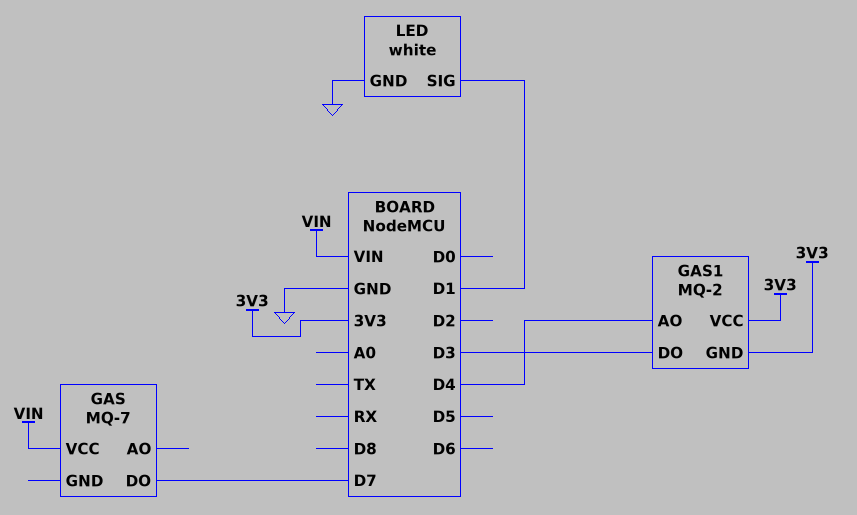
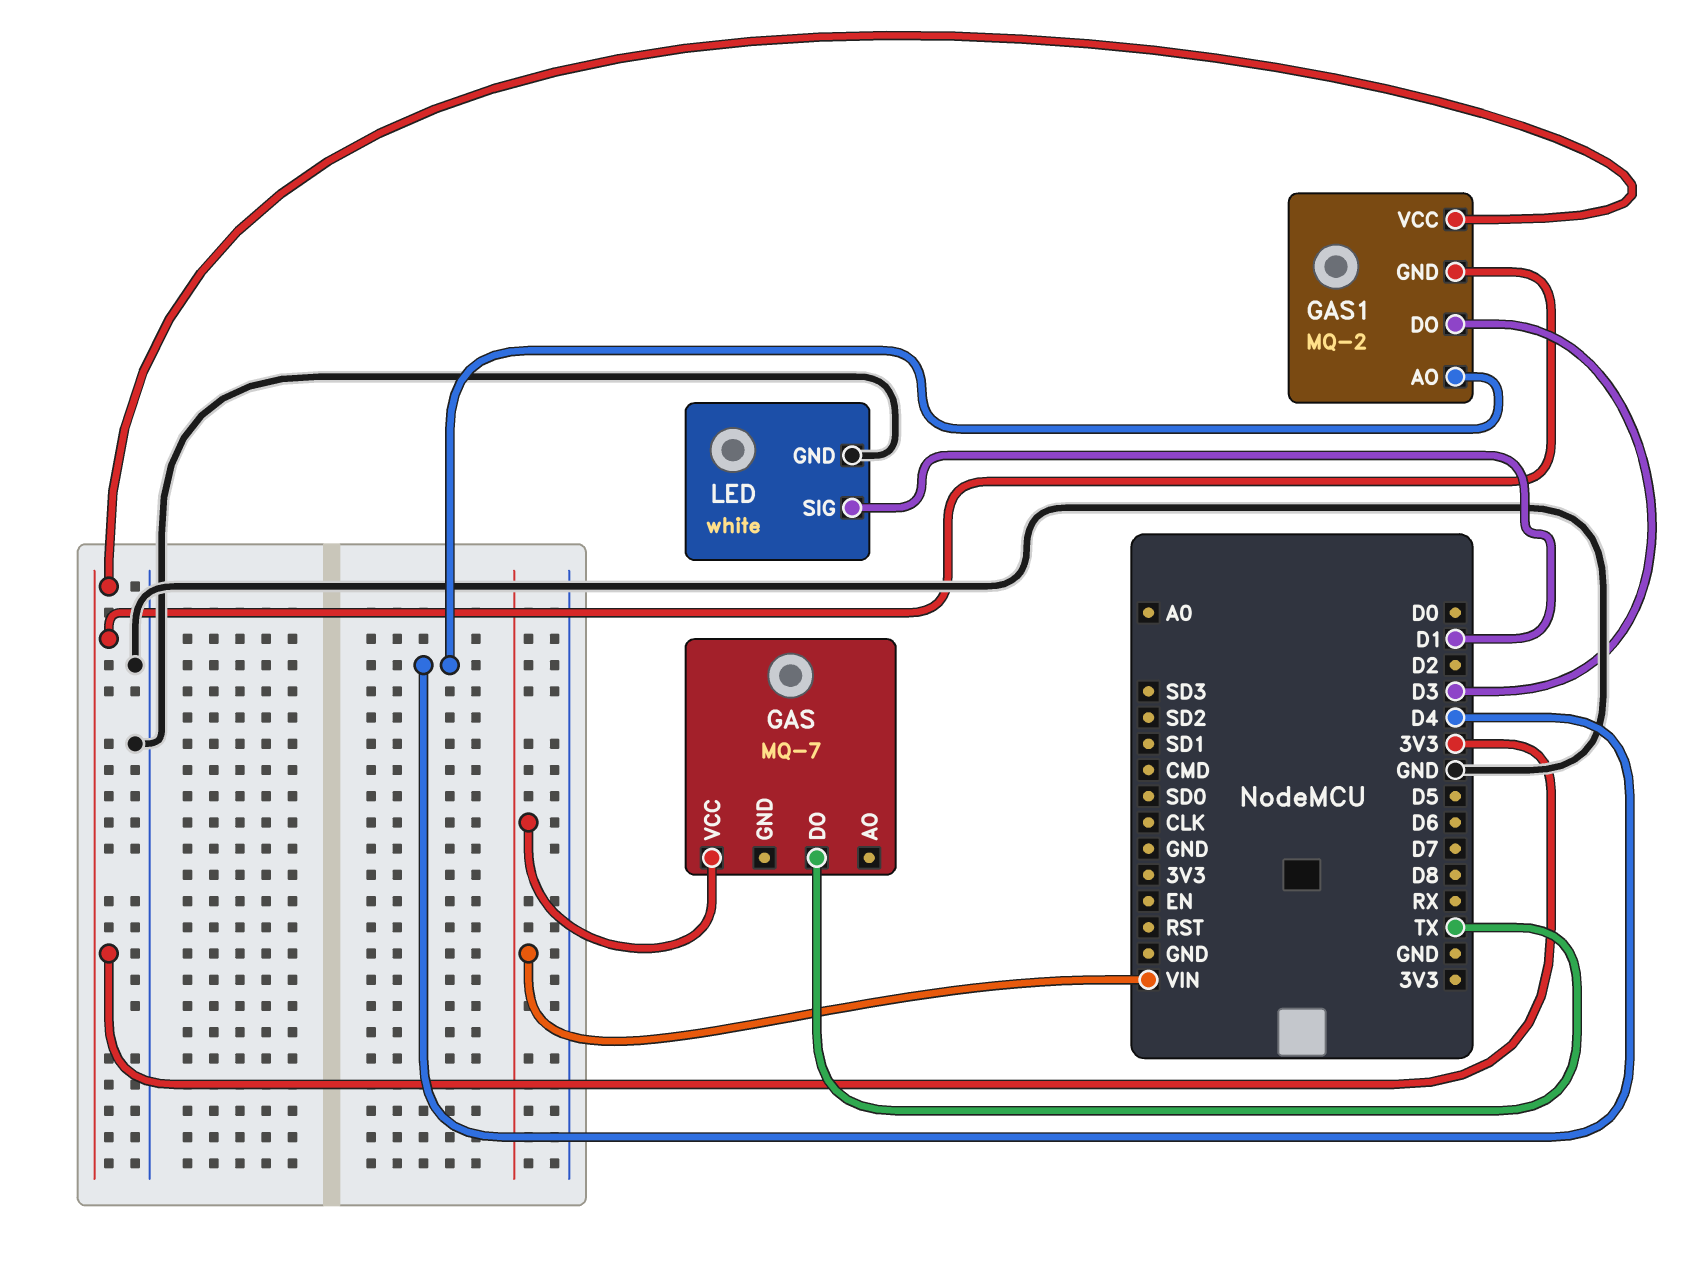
GAS pin DO: D7 -> TX

